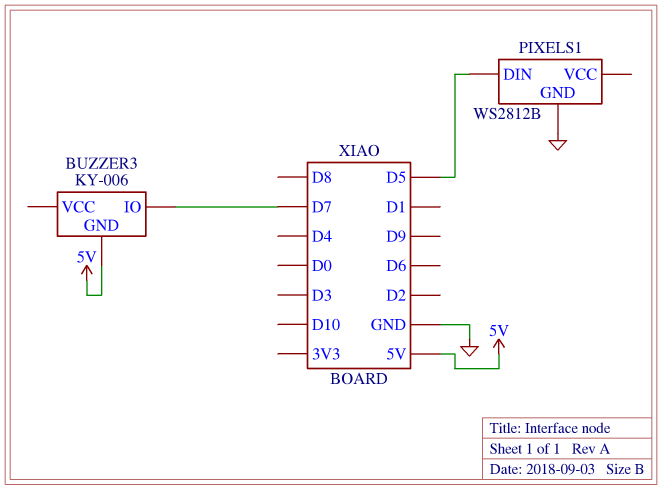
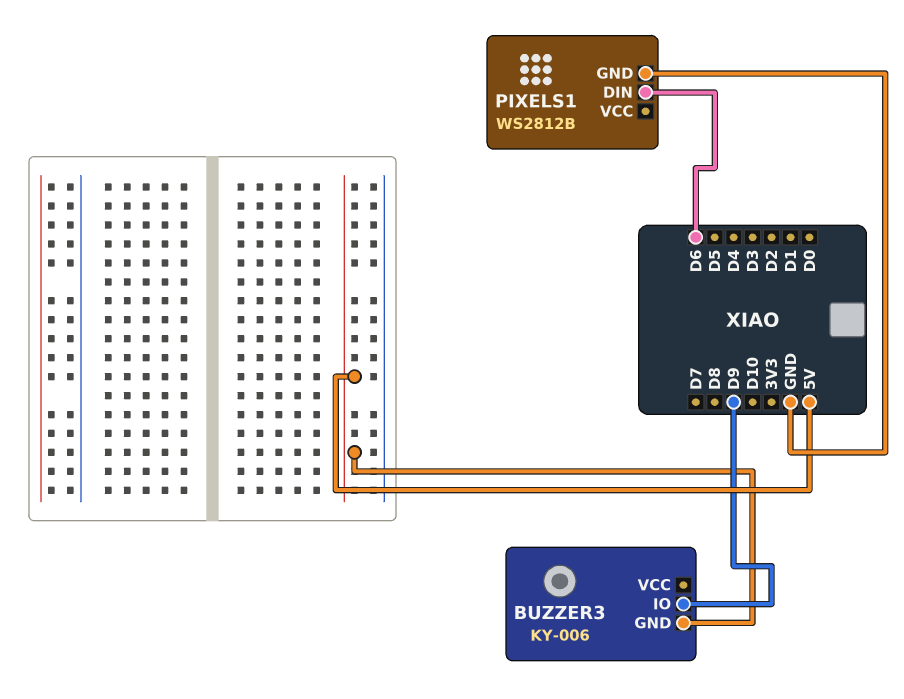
BUZZER3 pin IO: D7 -> D9
PIXELS1 pin DIN: D5 -> D6

